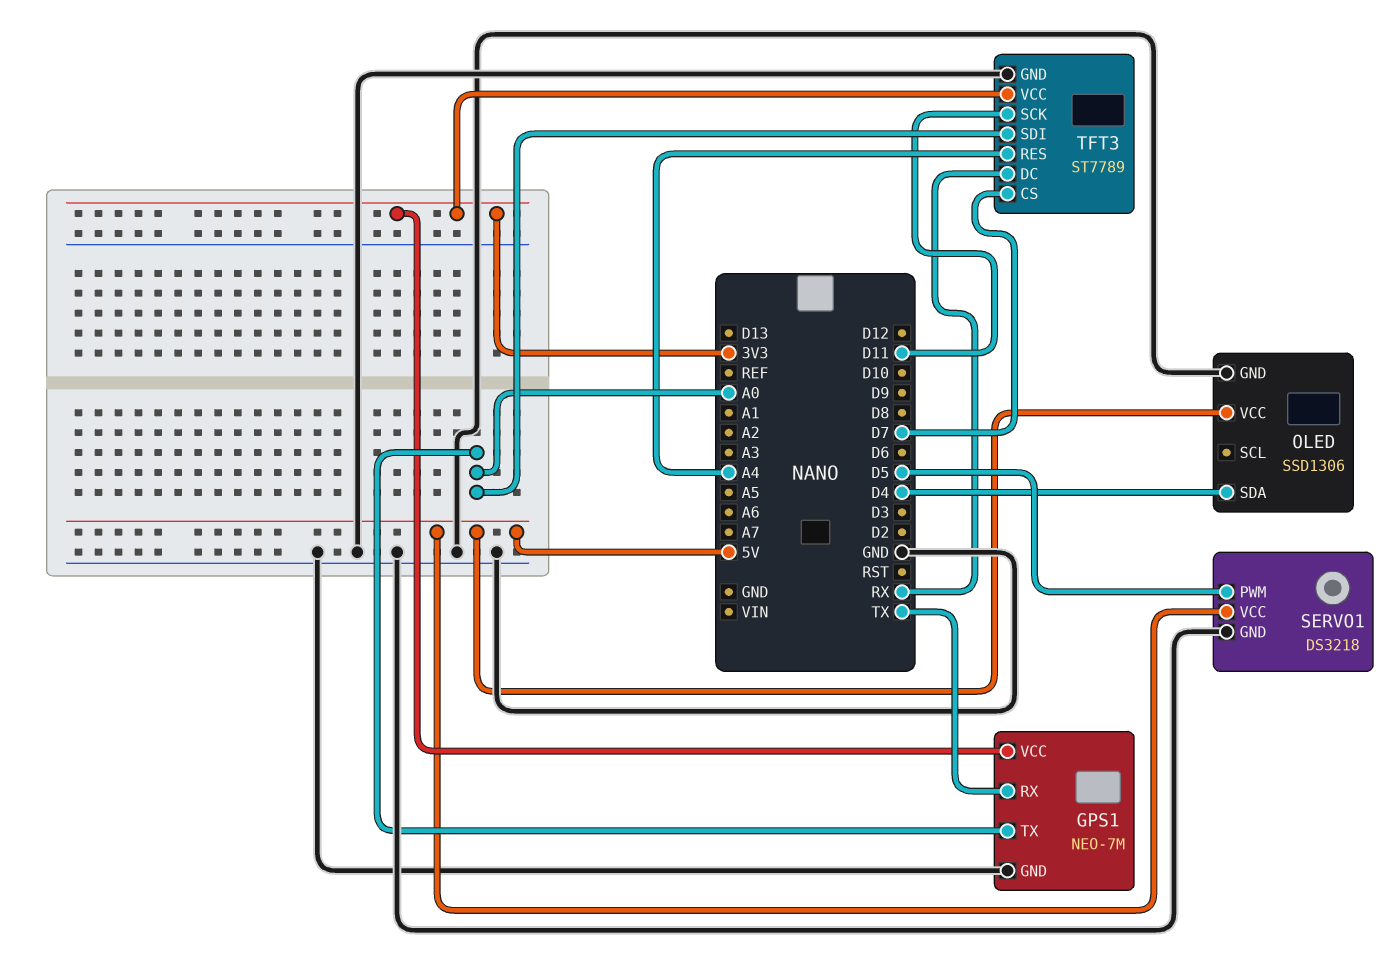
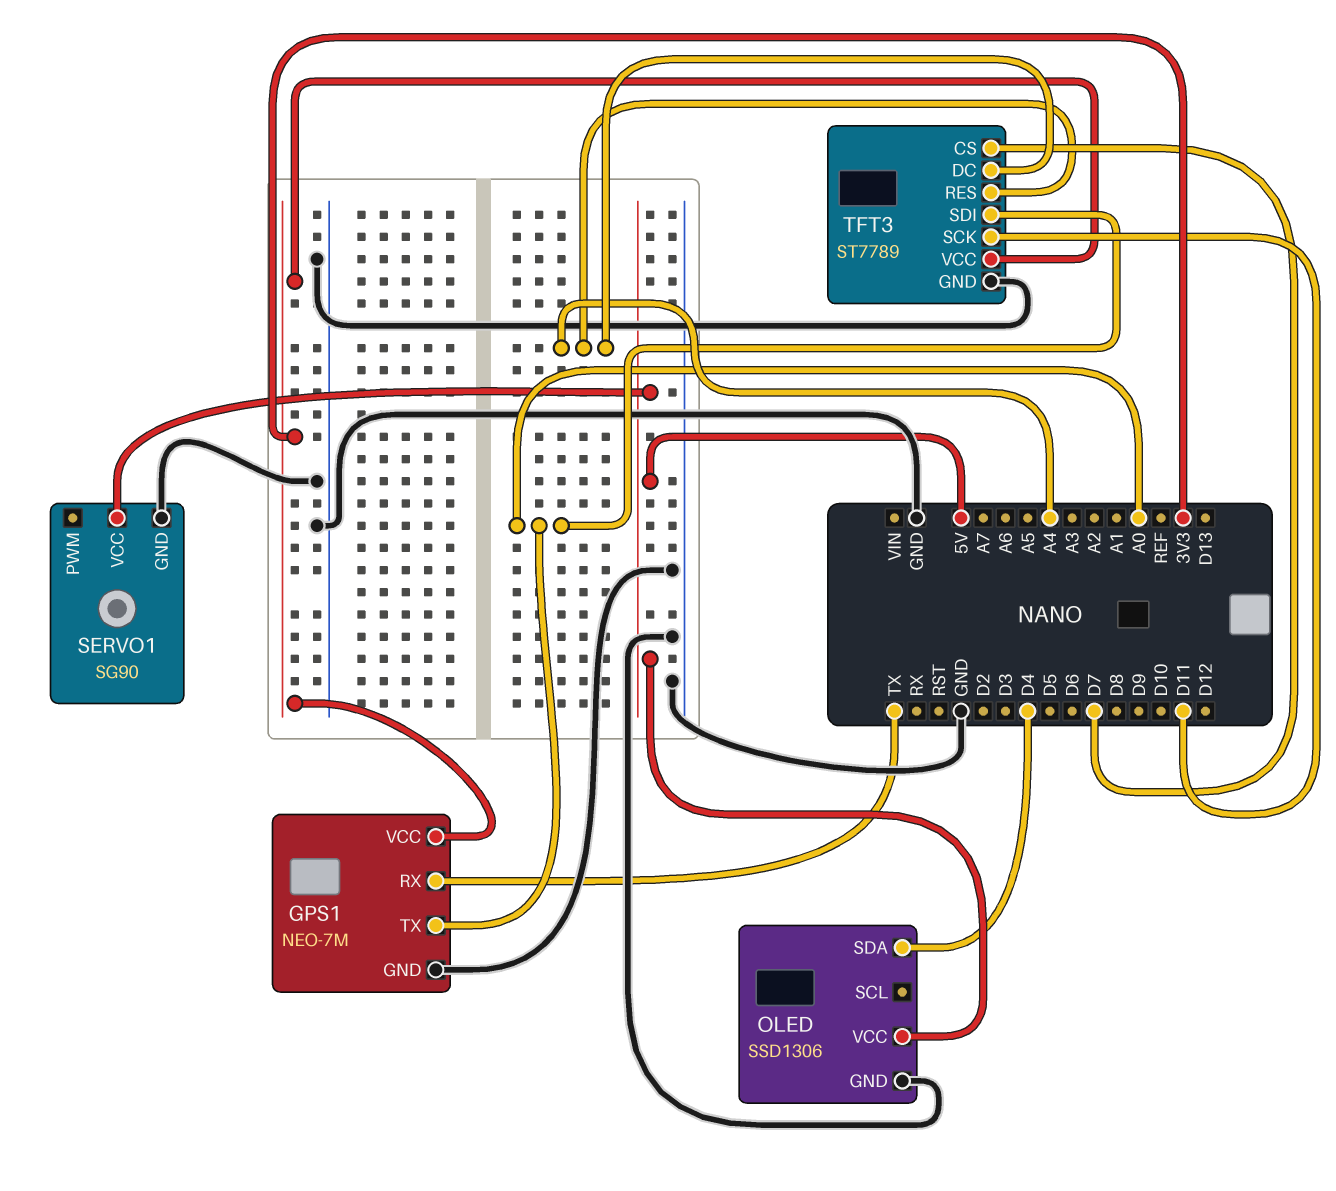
SERVO1: DS3218 -> SG90
SERVO1 pin PWM: D5 -> none
TFT3 pin DC: RX -> A4

